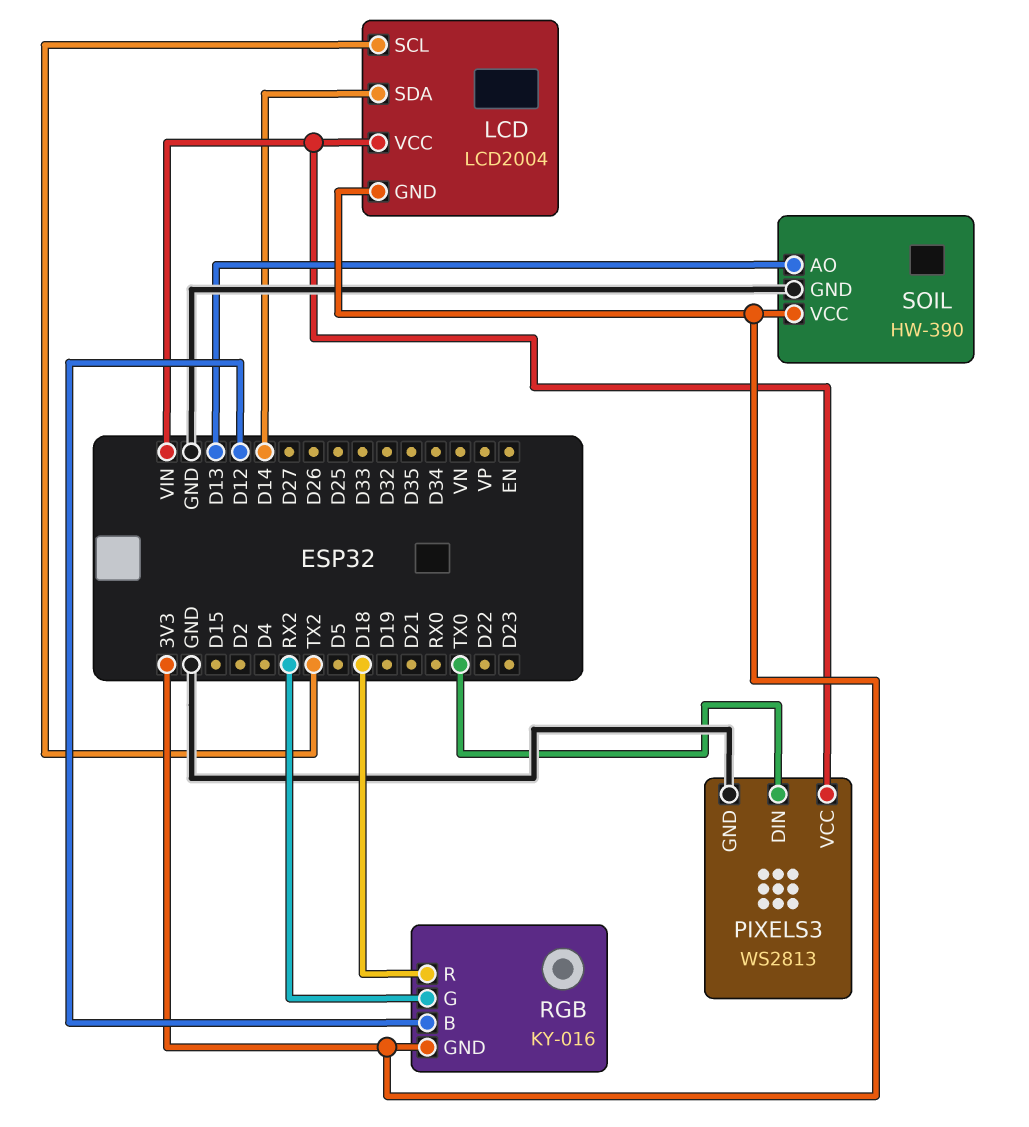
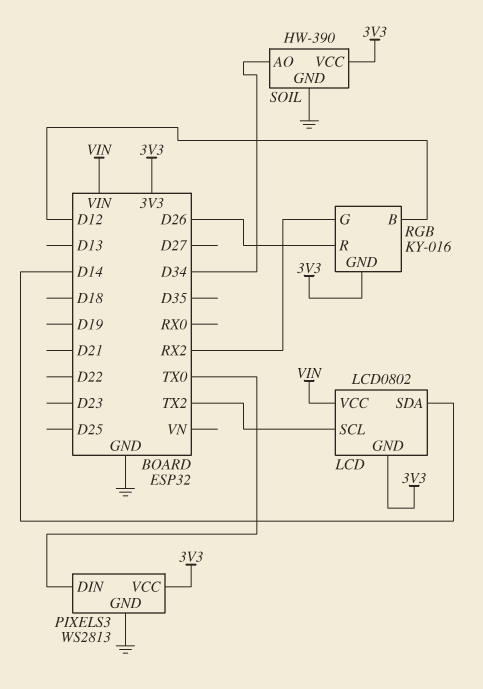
LCD: LCD2004 -> LCD0802
PIXELS3 pin VCC: VIN -> 3V3
RGB pin R: D18 -> D26
SOIL pin AO: D13 -> D34

